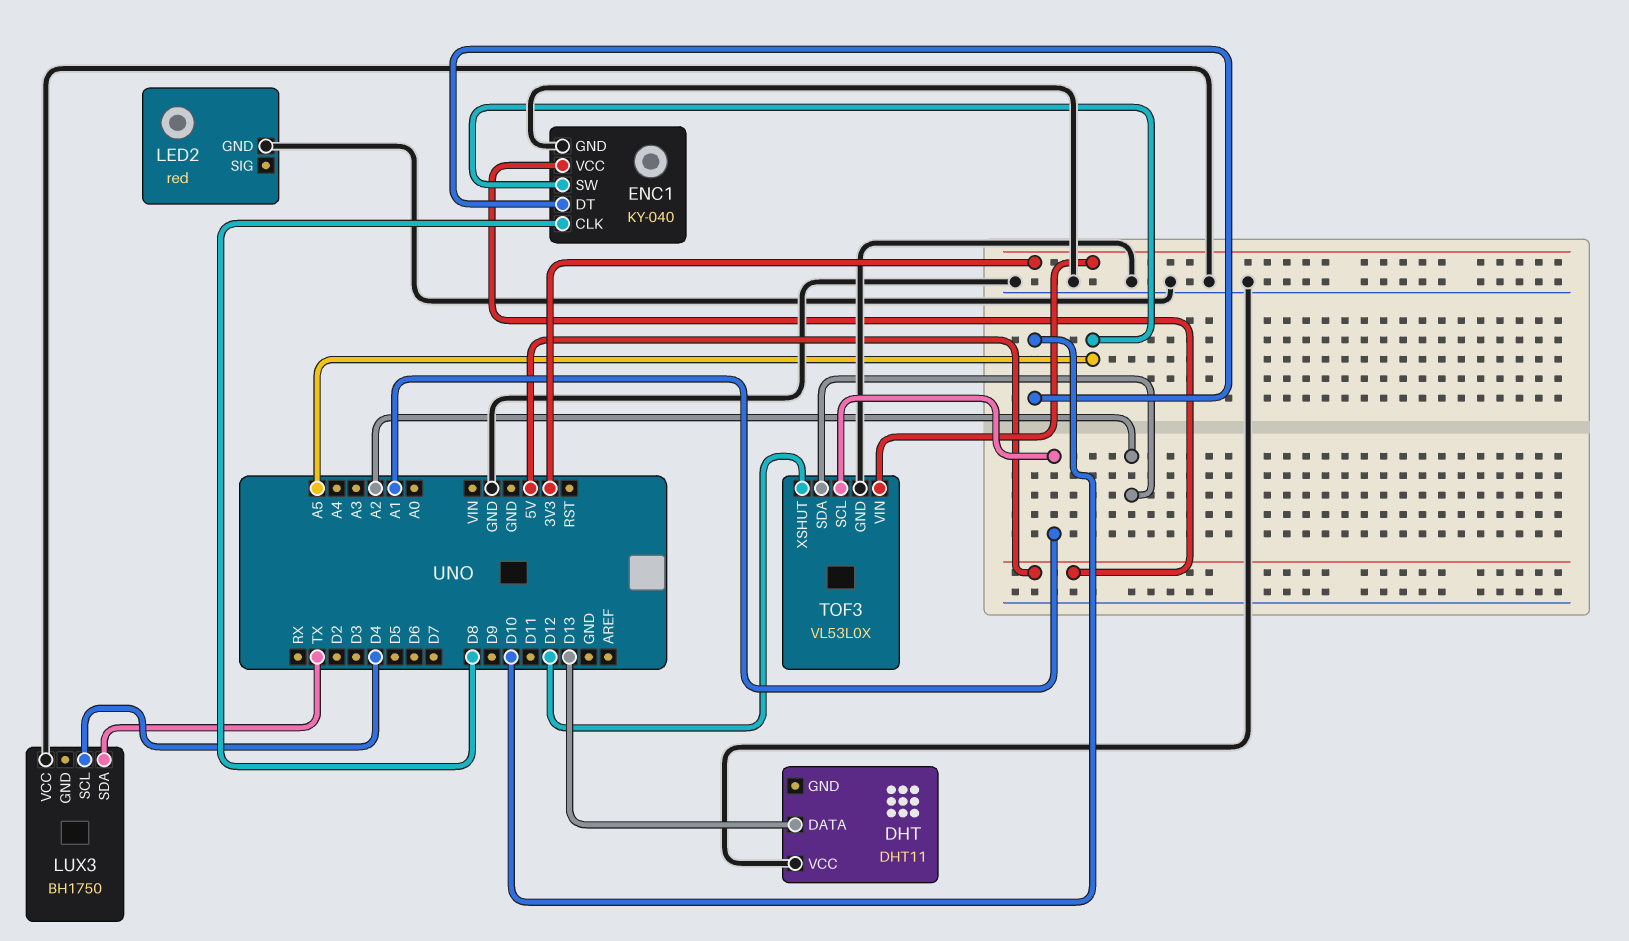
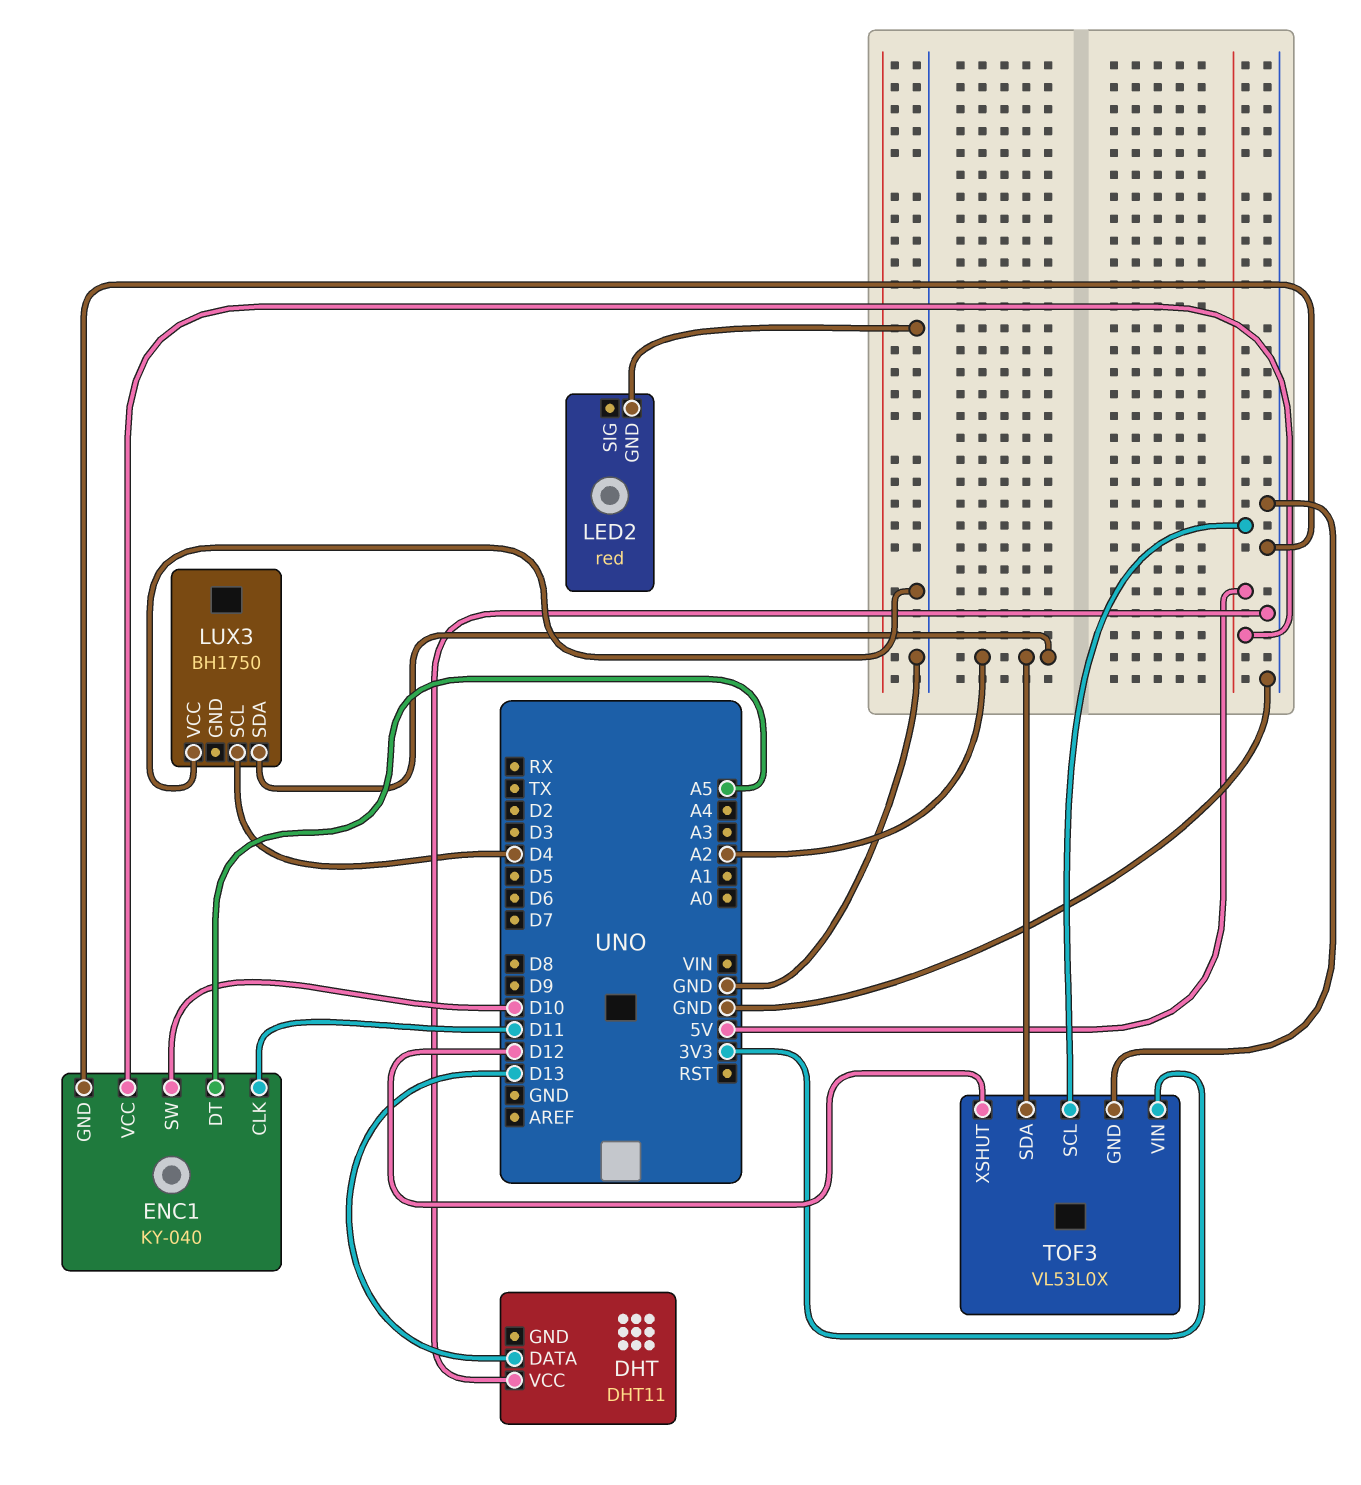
ENC1 pin CLK: D8 -> D11
ENC1 pin DT: D10 -> A5
ENC1 pin SW: A5 -> D10
LUX3 pin SDA: TX -> A2
TOF3 pin SCL: A1 -> 5V

